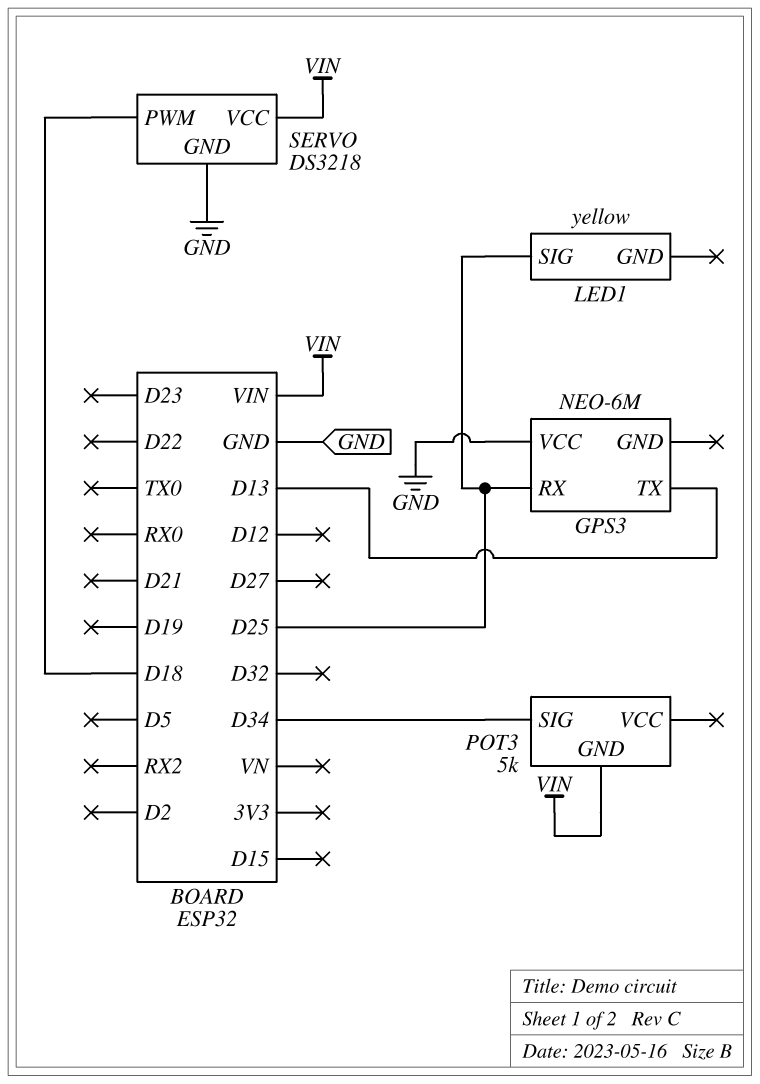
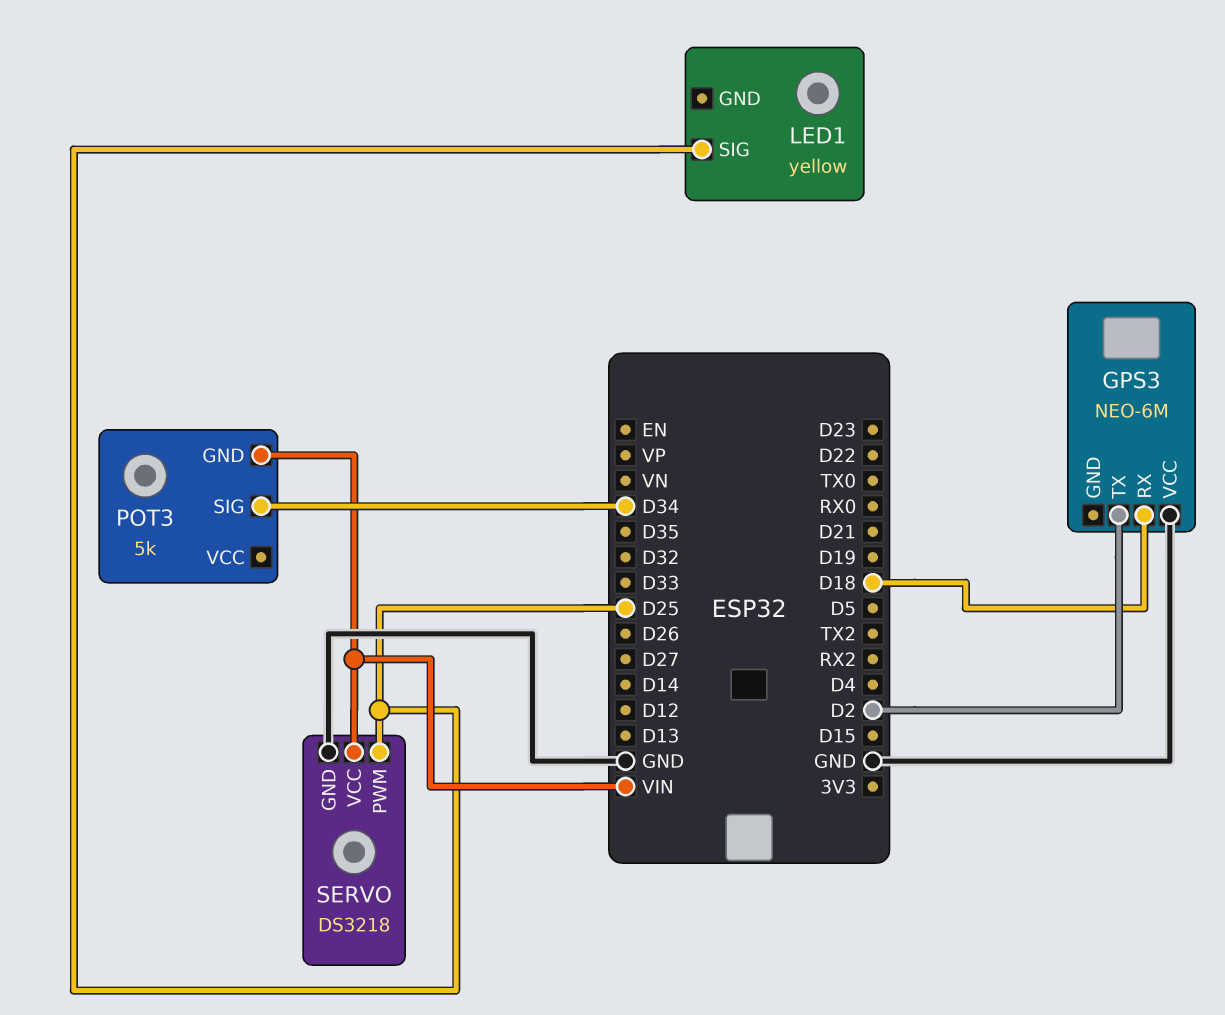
GPS3 pin RX: D25 -> D18
GPS3 pin TX: D13 -> D2
SERVO pin PWM: D18 -> D25

